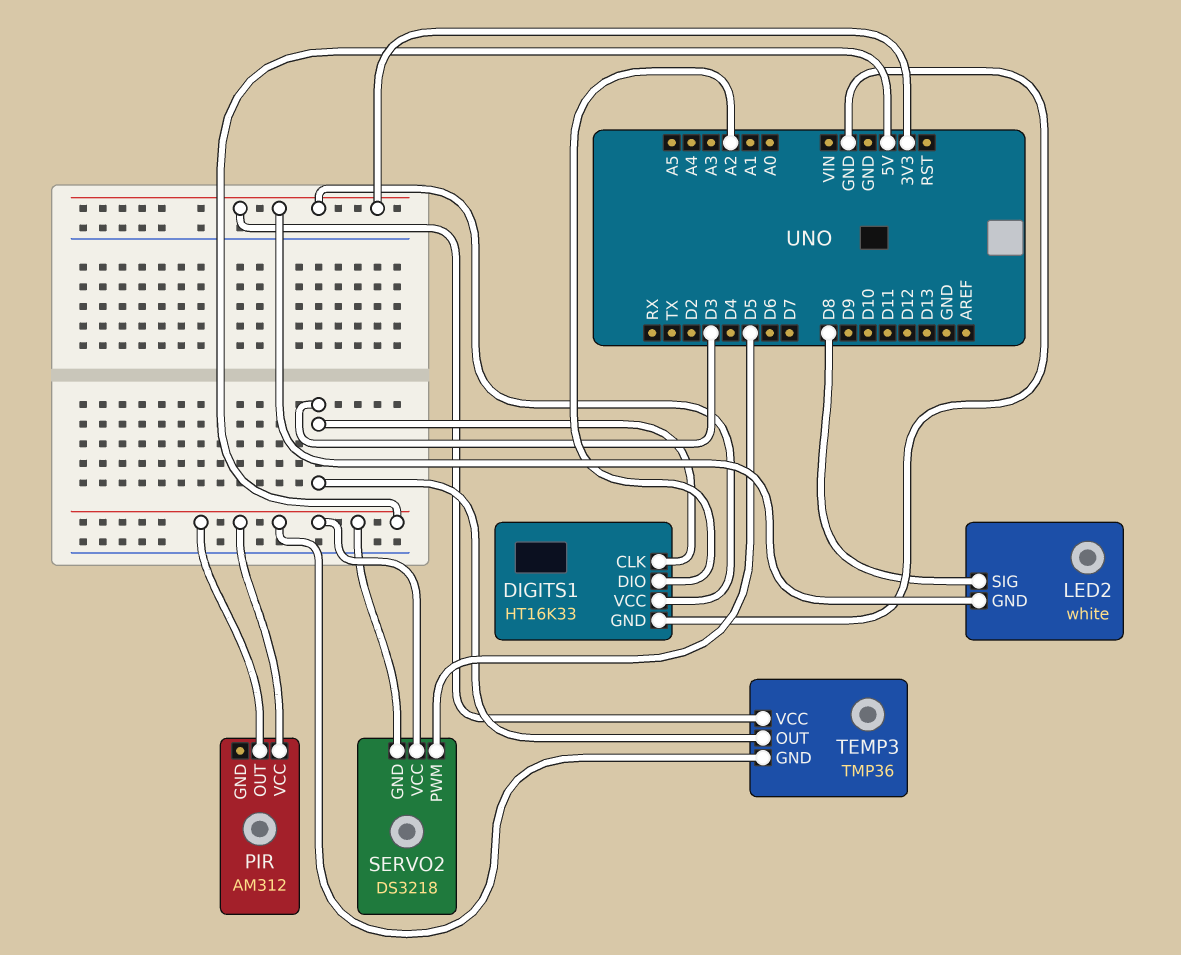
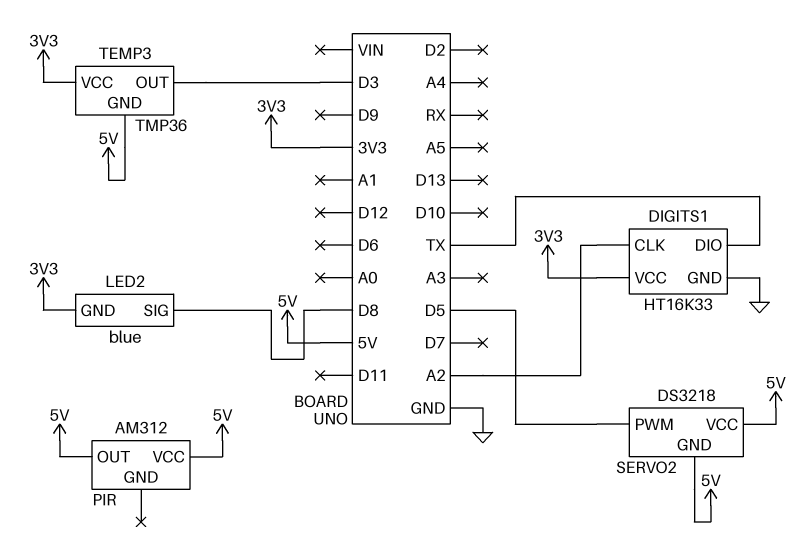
DIGITS1 pin CLK: D3 -> A2
DIGITS1 pin DIO: A2 -> TX
LED2: white -> blue

